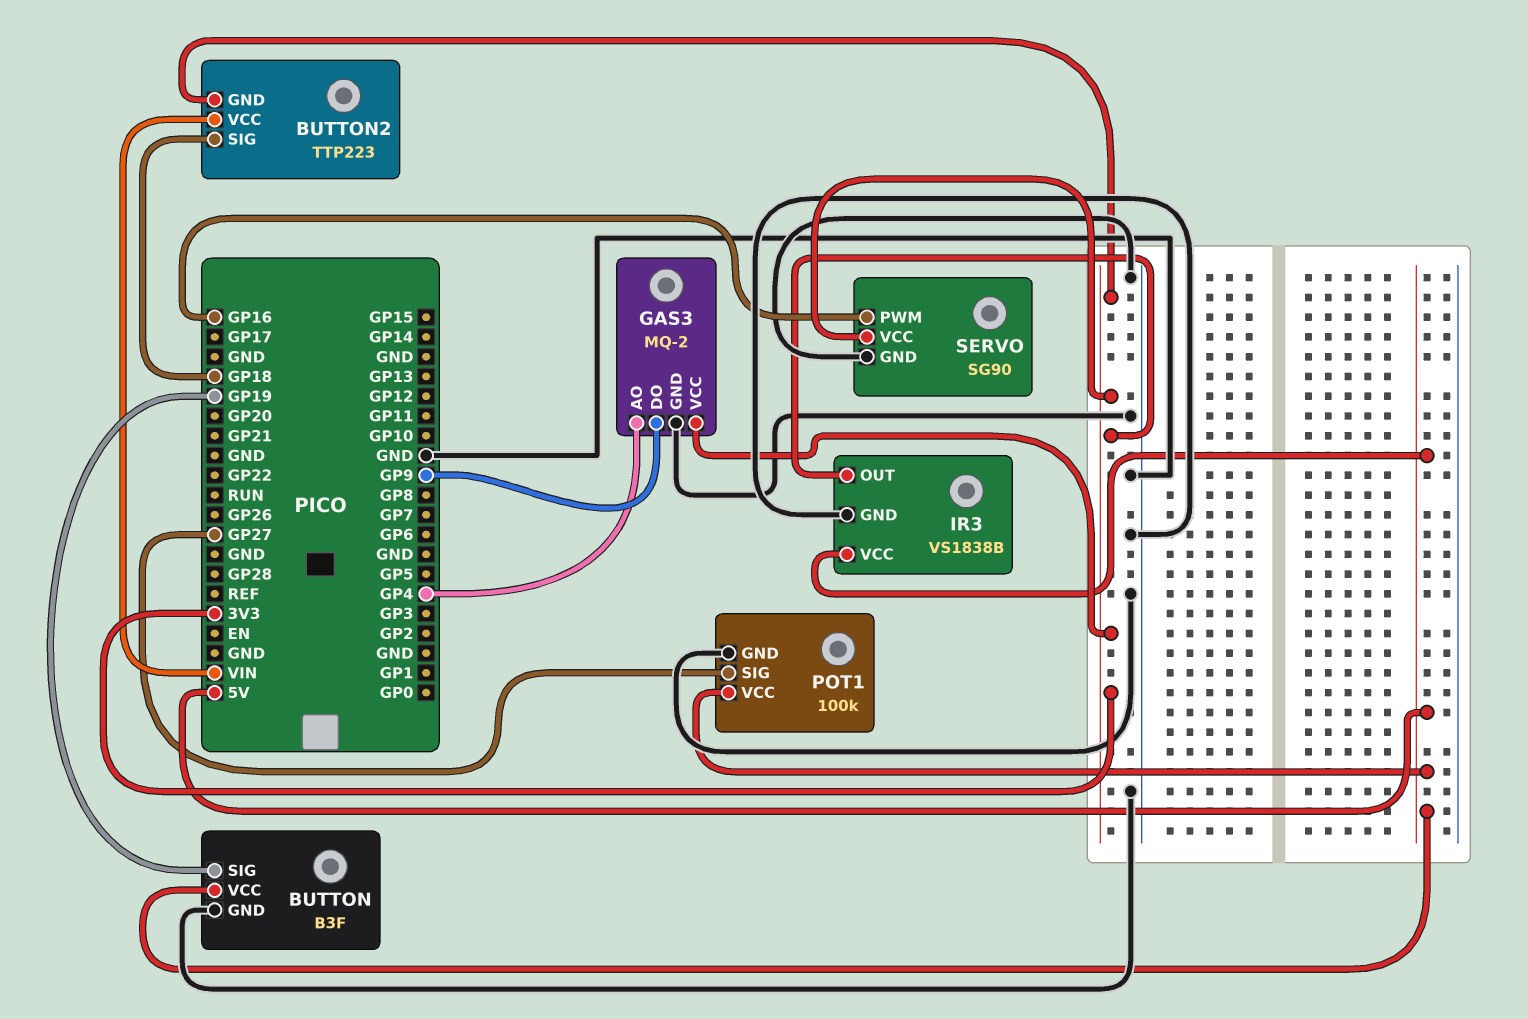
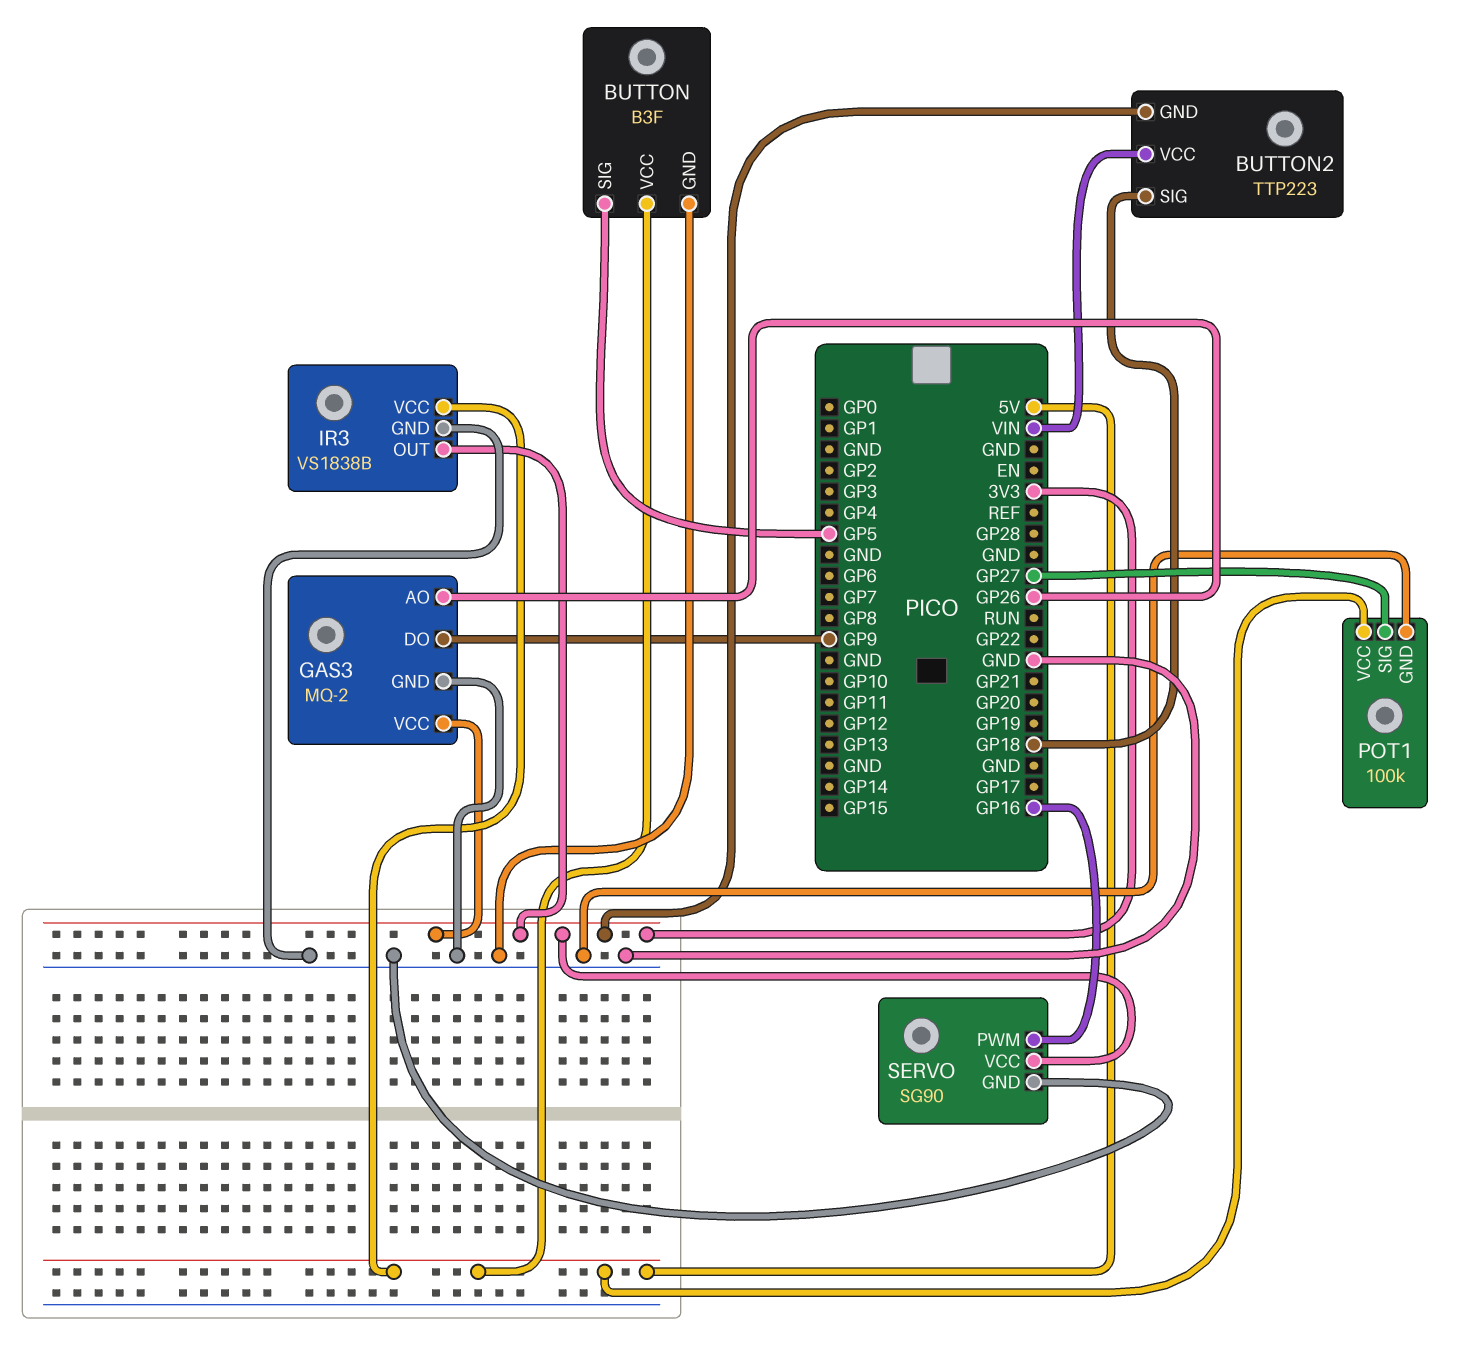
BUTTON pin SIG: GP19 -> GP5
GAS3 pin AO: GP4 -> GP26

